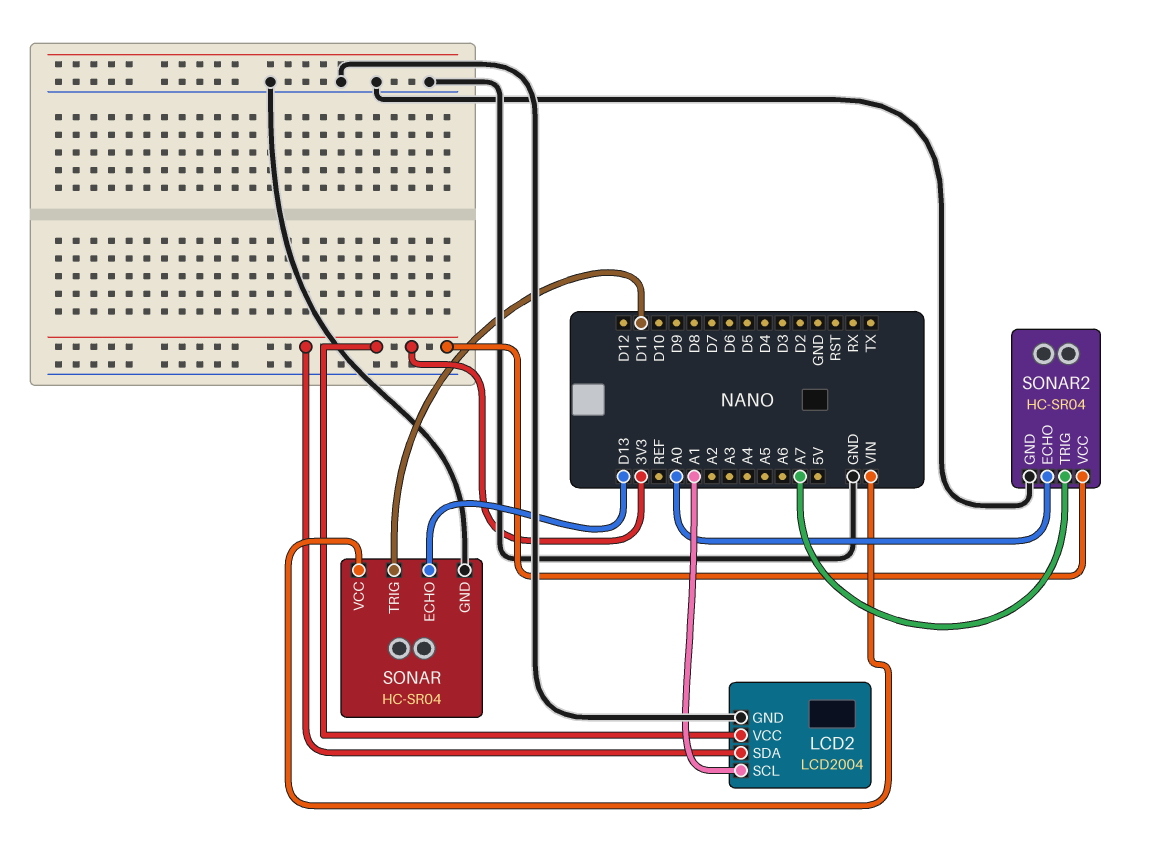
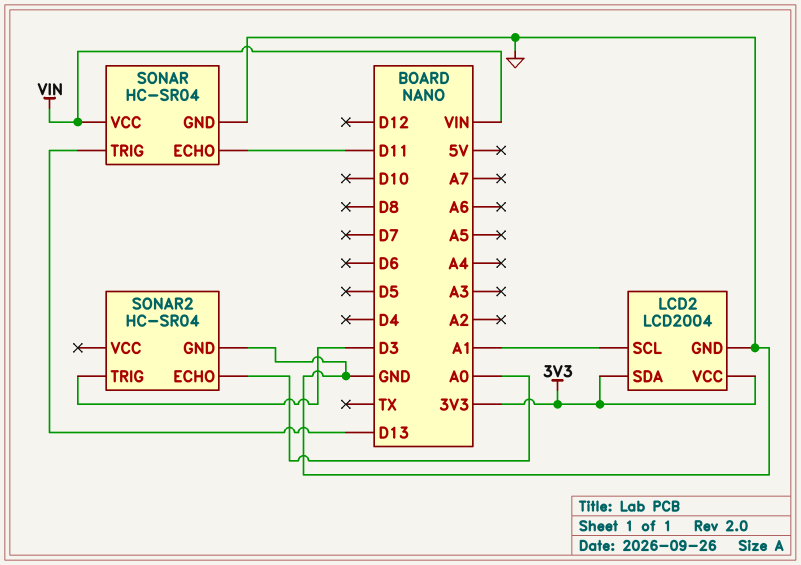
SONAR pin ECHO: D13 -> D11
SONAR pin TRIG: D11 -> D13
SONAR2 pin TRIG: A7 -> D3
SONAR2 pin VCC: 3V3 -> none

